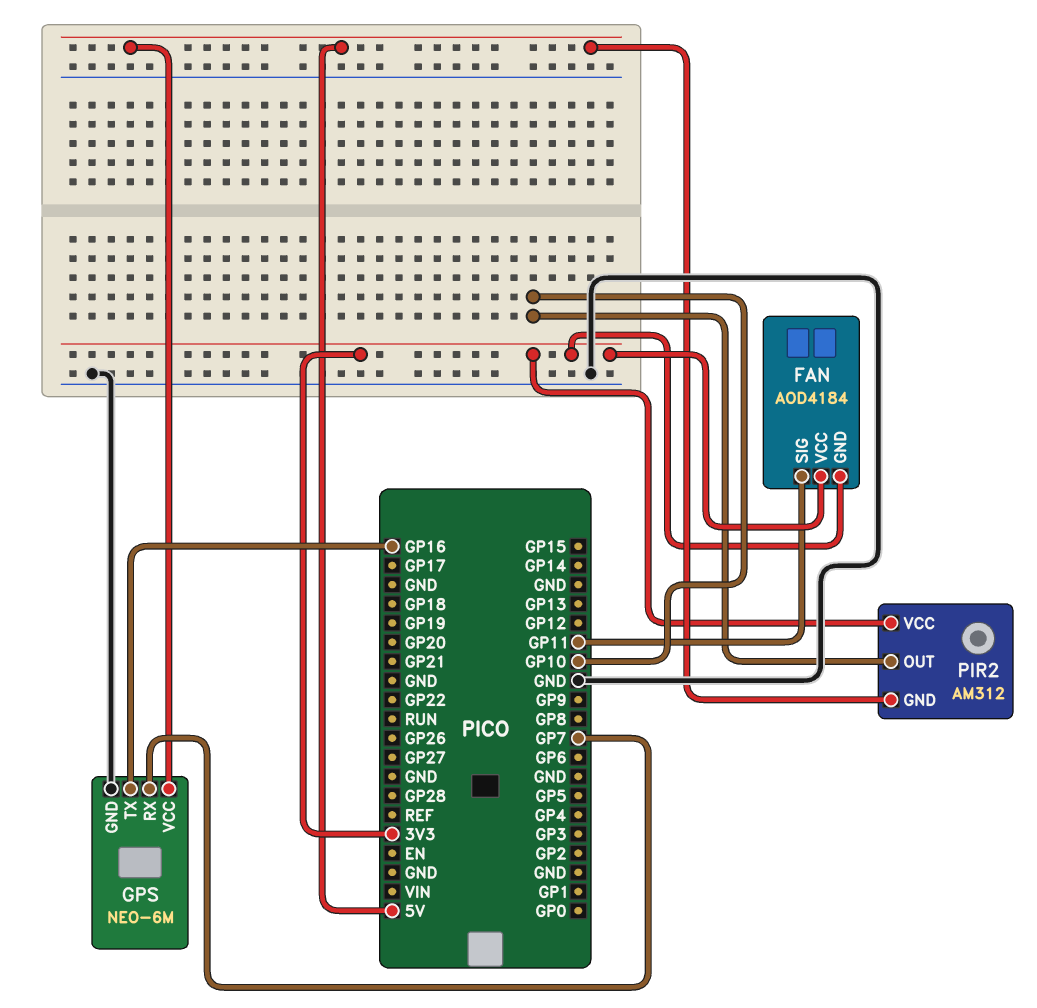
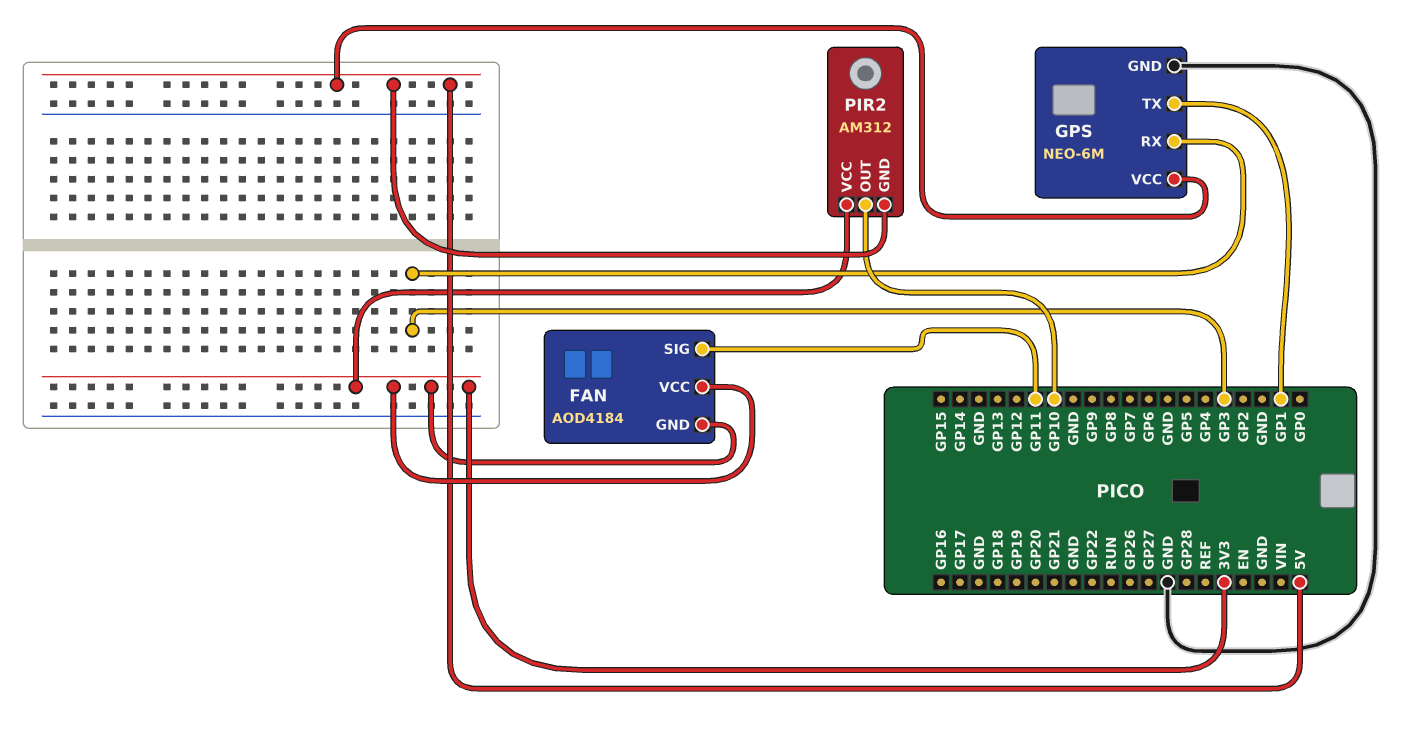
GPS pin RX: GP7 -> GP3
GPS pin TX: GP16 -> GP1

